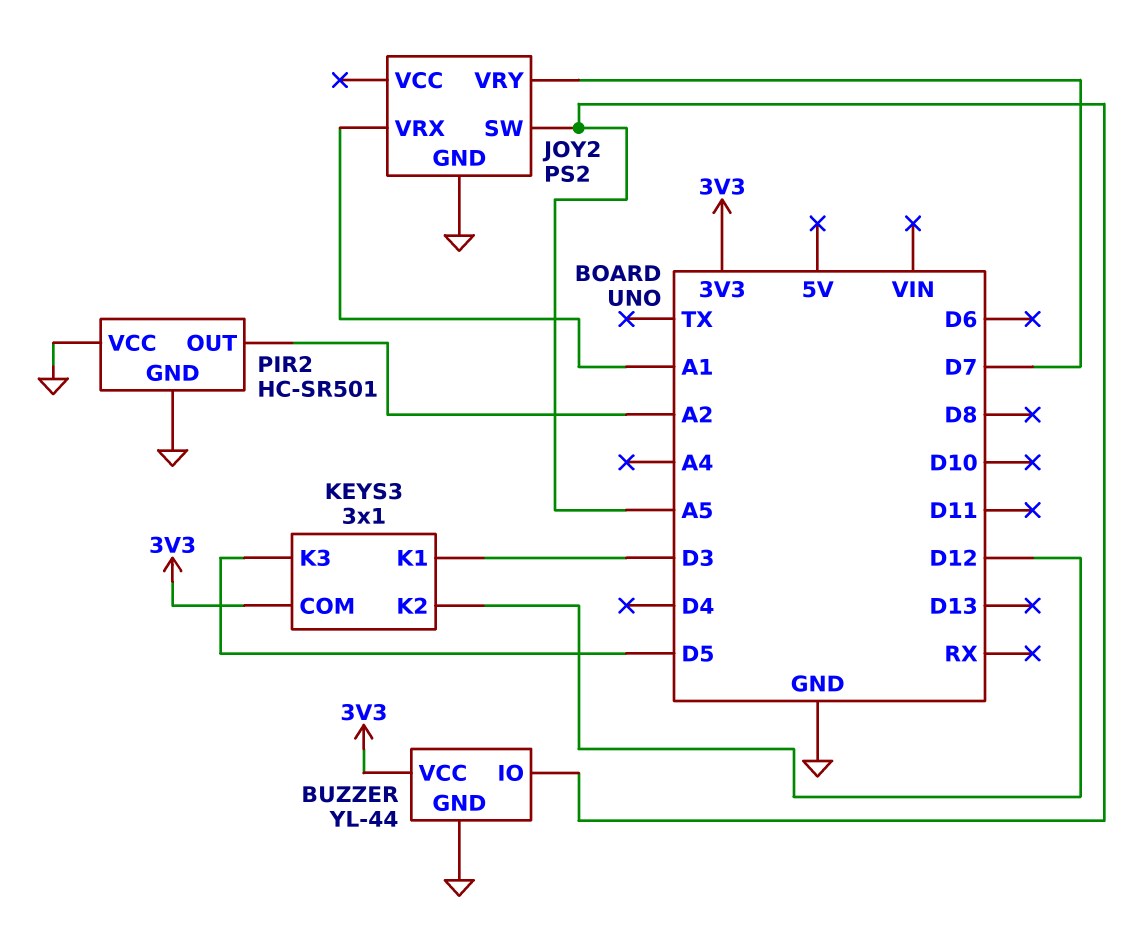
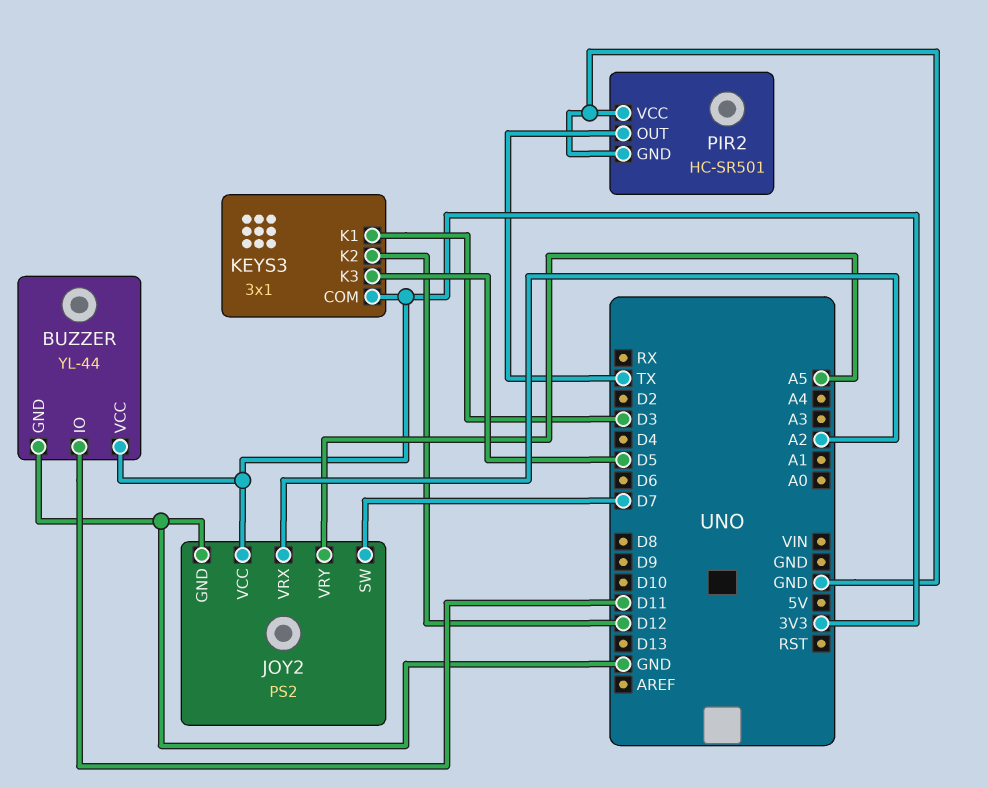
BUZZER pin IO: A5 -> D11
JOY2 pin SW: A5 -> D7
JOY2 pin VCC: none -> 3V3
JOY2 pin VRX: A1 -> A2
JOY2 pin VRY: D7 -> A5
PIR2 pin OUT: A2 -> TX

